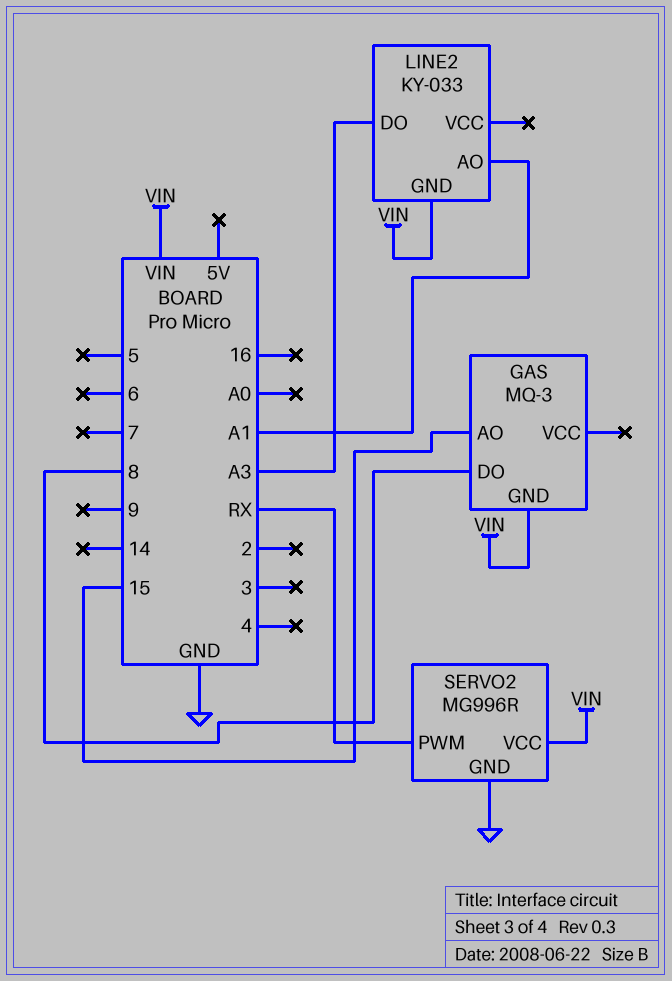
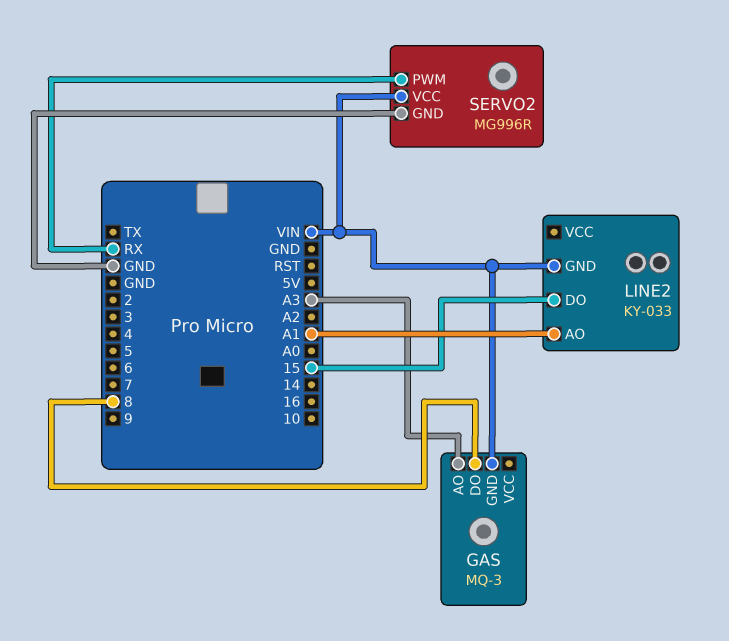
GAS pin AO: 15 -> A3
LINE2 pin DO: A3 -> 15

